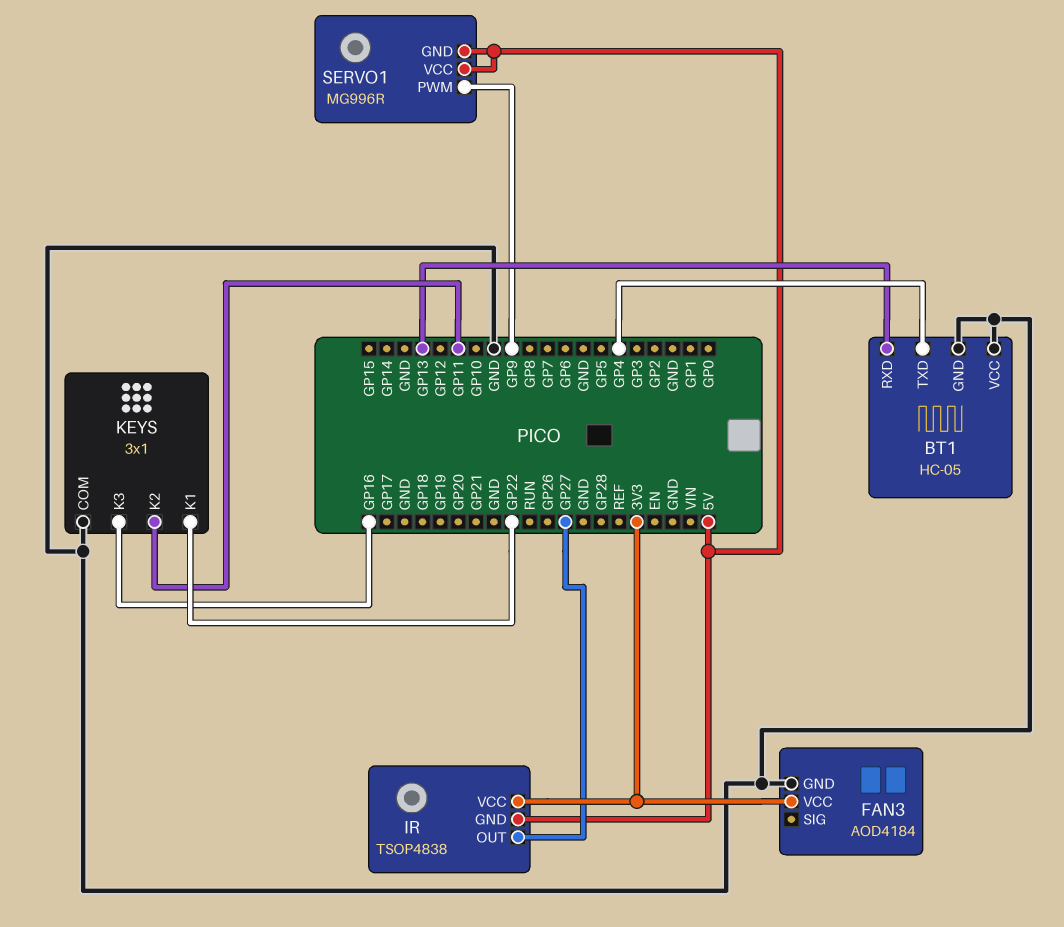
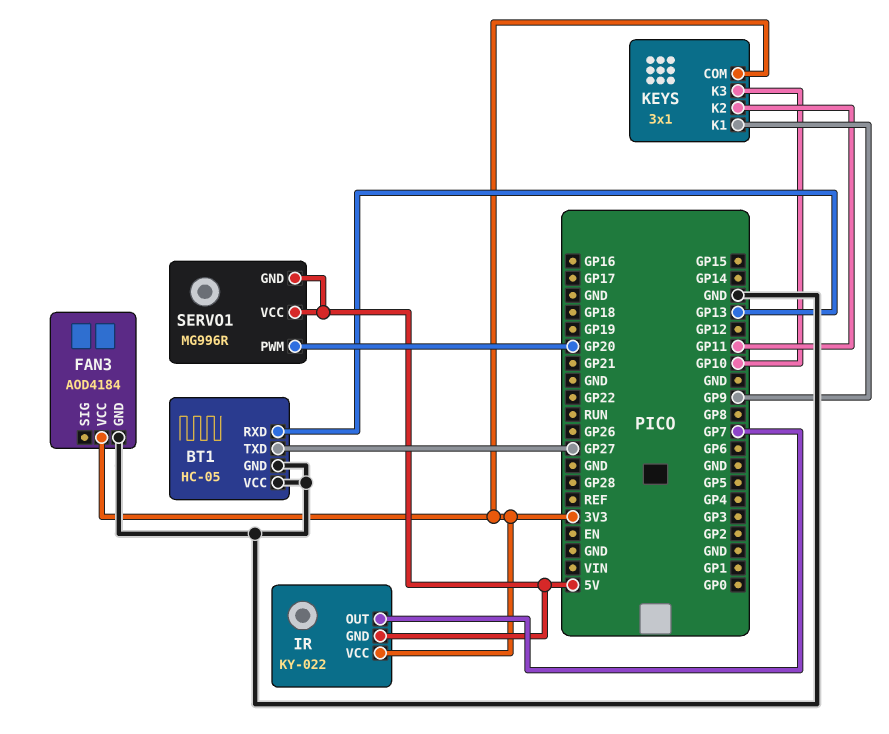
BT1 pin TXD: GP4 -> GP27
IR: TSOP4838 -> KY-022
IR pin OUT: GP27 -> GP7
KEYS pin COM: GND -> 3V3
KEYS pin K1: GP22 -> GP9
KEYS pin K3: GP16 -> GP10
SERVO1 pin PWM: GP9 -> GP20

